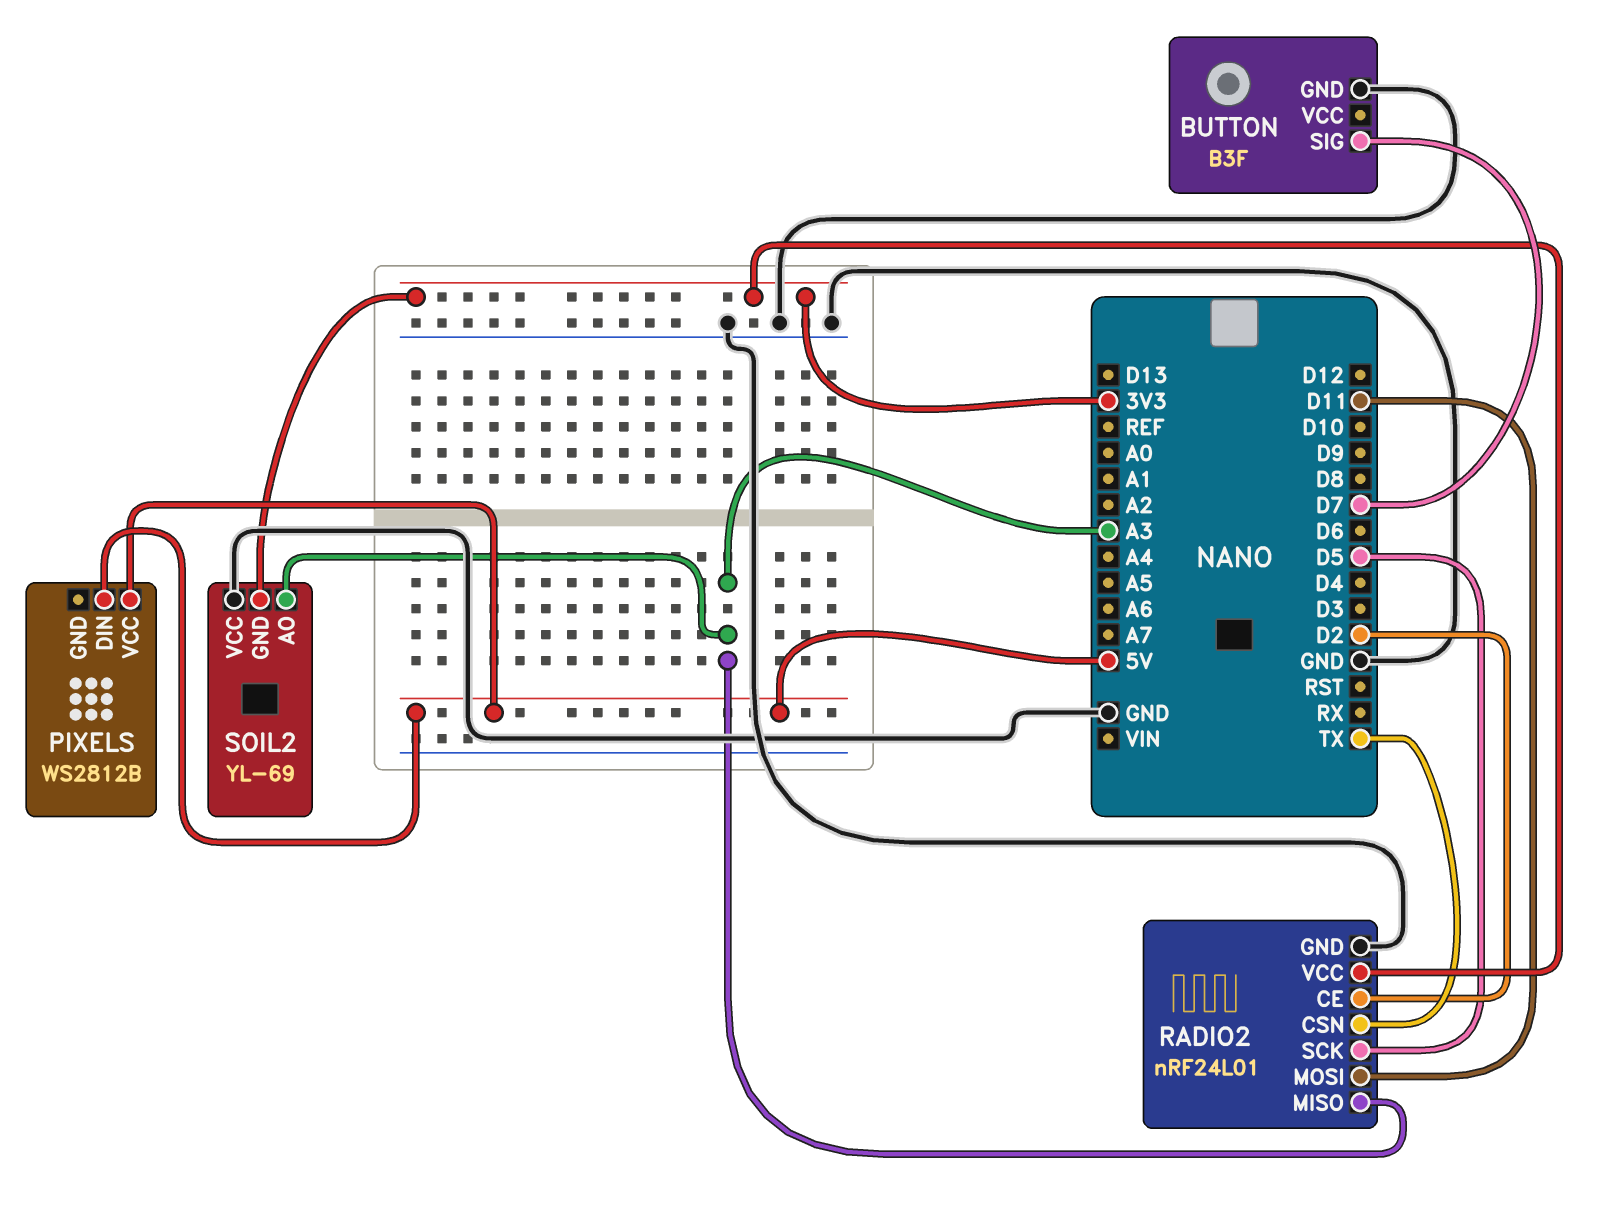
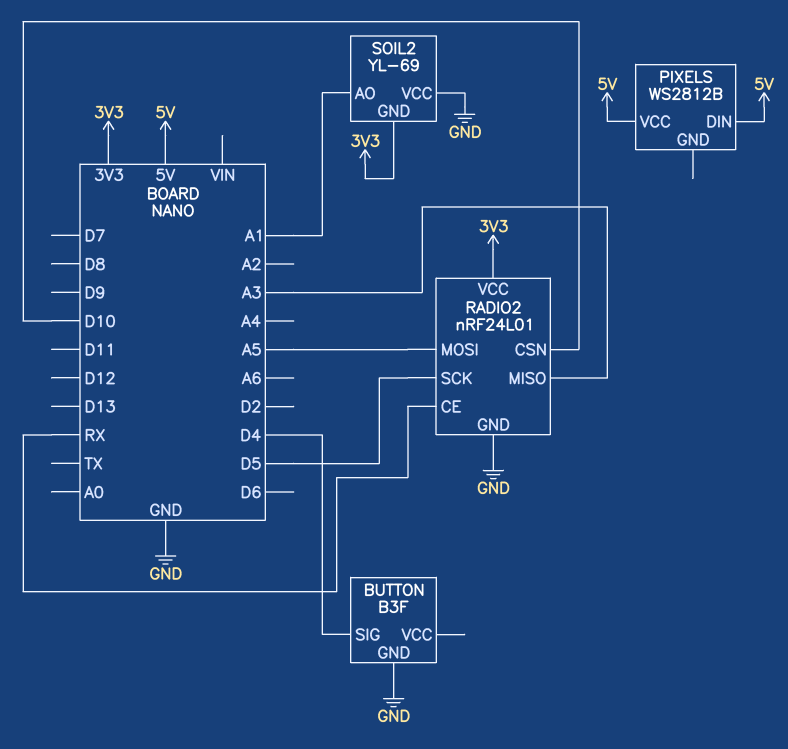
BUTTON pin SIG: D7 -> D4
RADIO2 pin CE: D2 -> RX
RADIO2 pin CSN: TX -> D10
RADIO2 pin MOSI: D11 -> A5
SOIL2 pin AO: A3 -> A1

